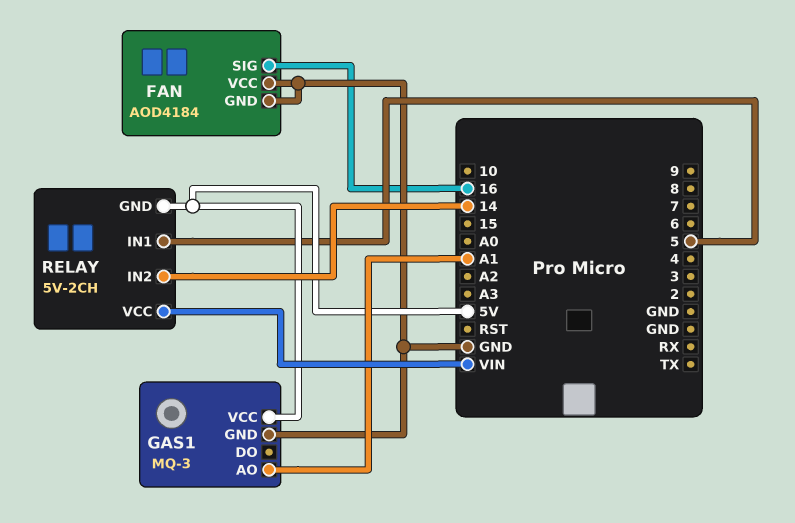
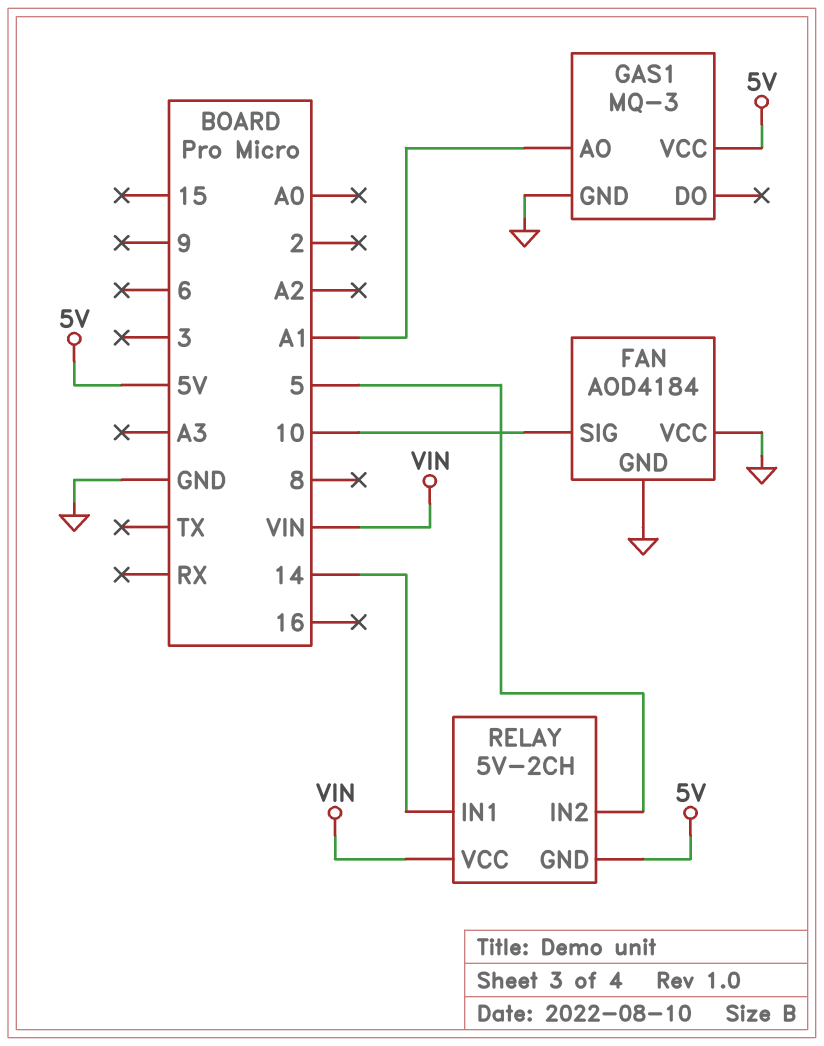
FAN pin SIG: 16 -> 10
RELAY pin IN1: 5 -> 14
RELAY pin IN2: 14 -> 5

